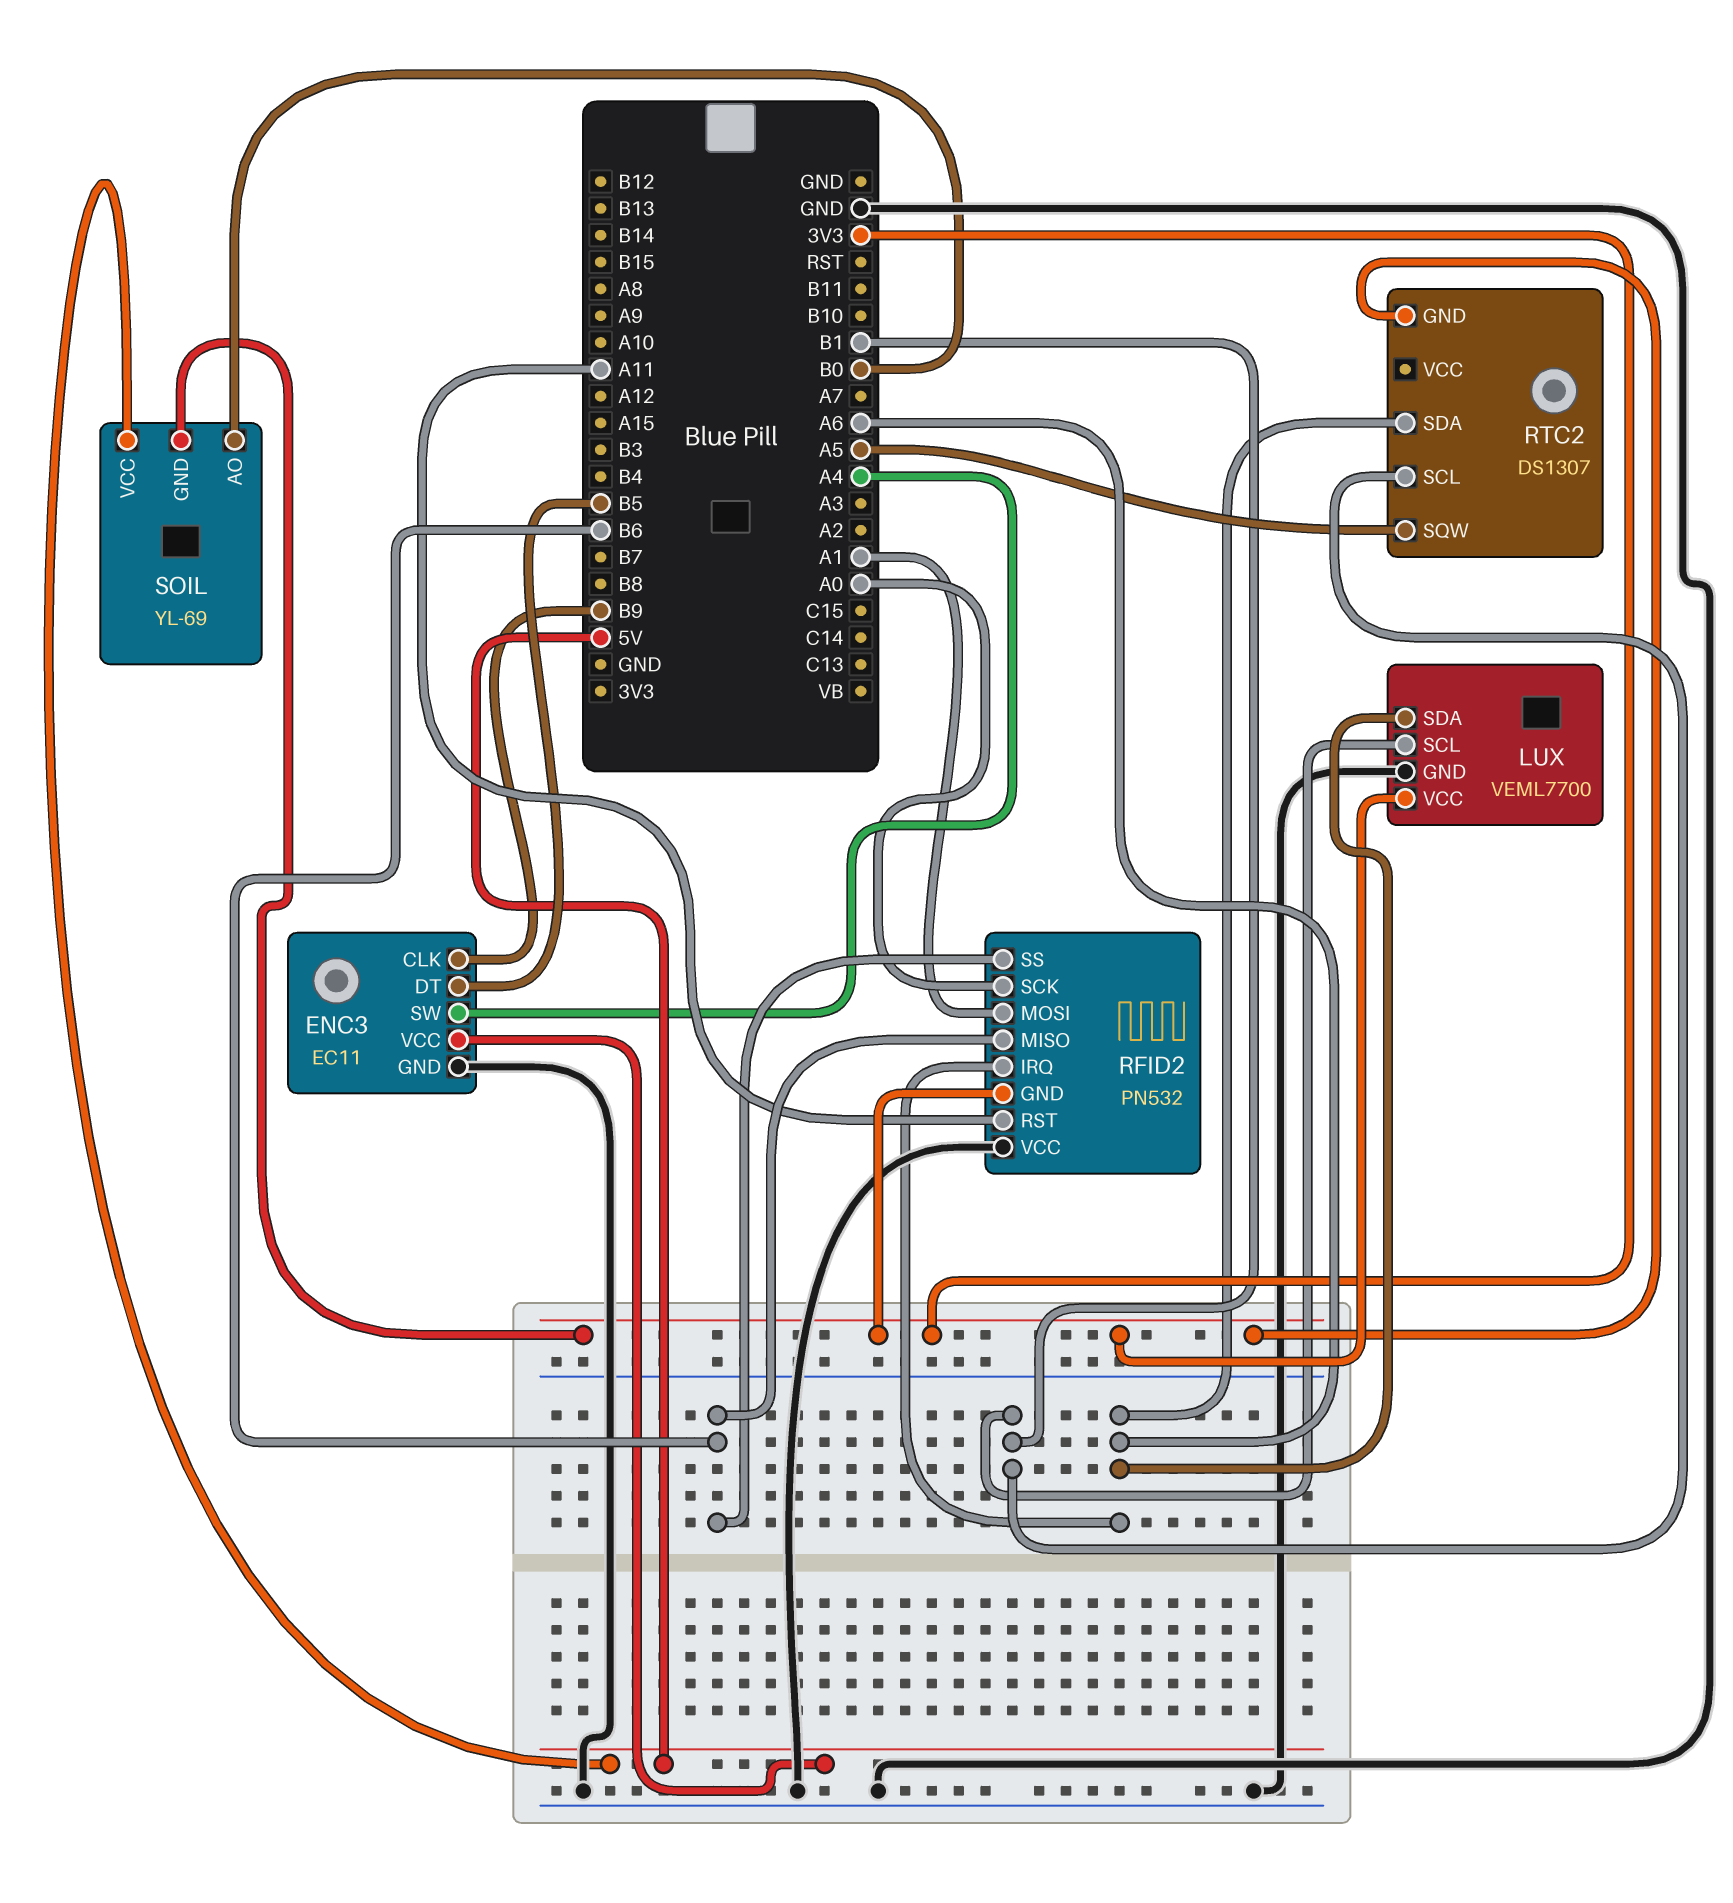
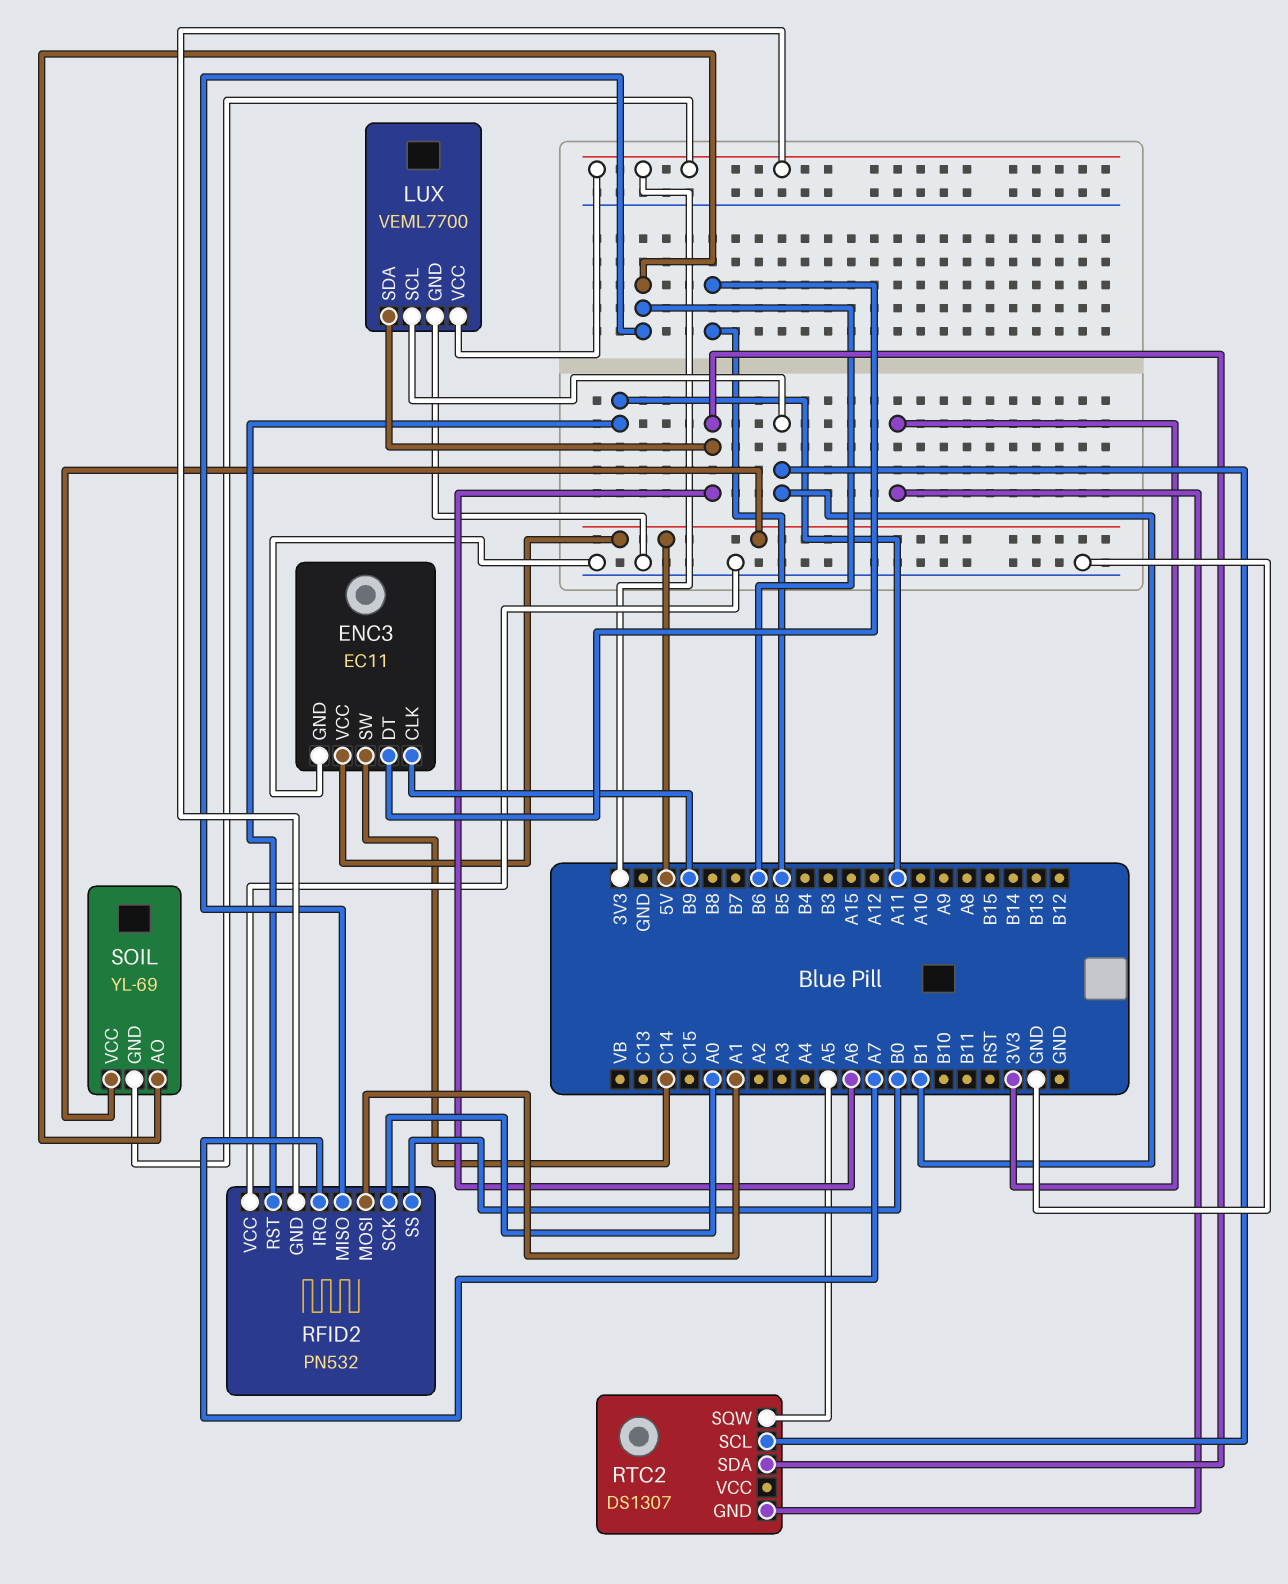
ENC3 pin SW: A4 -> C14
RFID2 pin IRQ: A6 -> A7
RFID2 pin SS: B6 -> B0
SOIL pin AO: B0 -> B6

